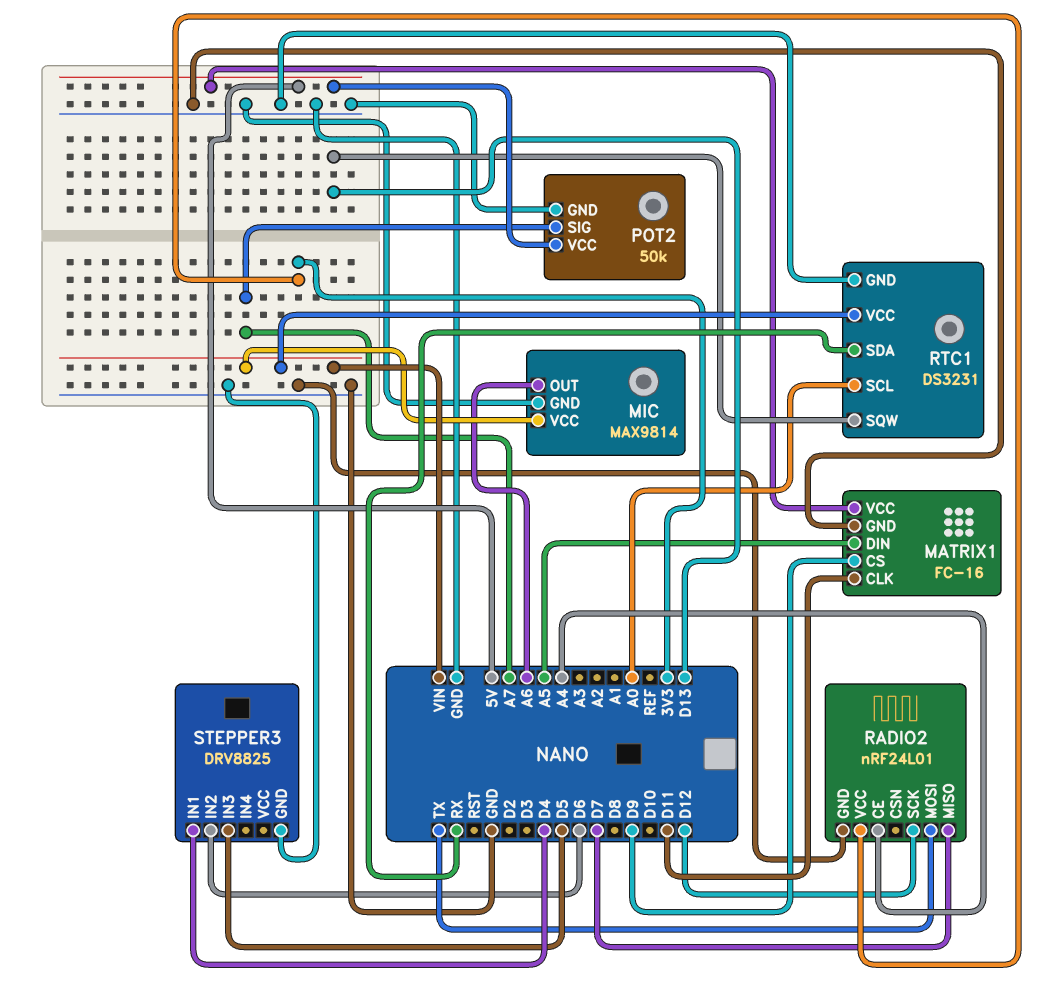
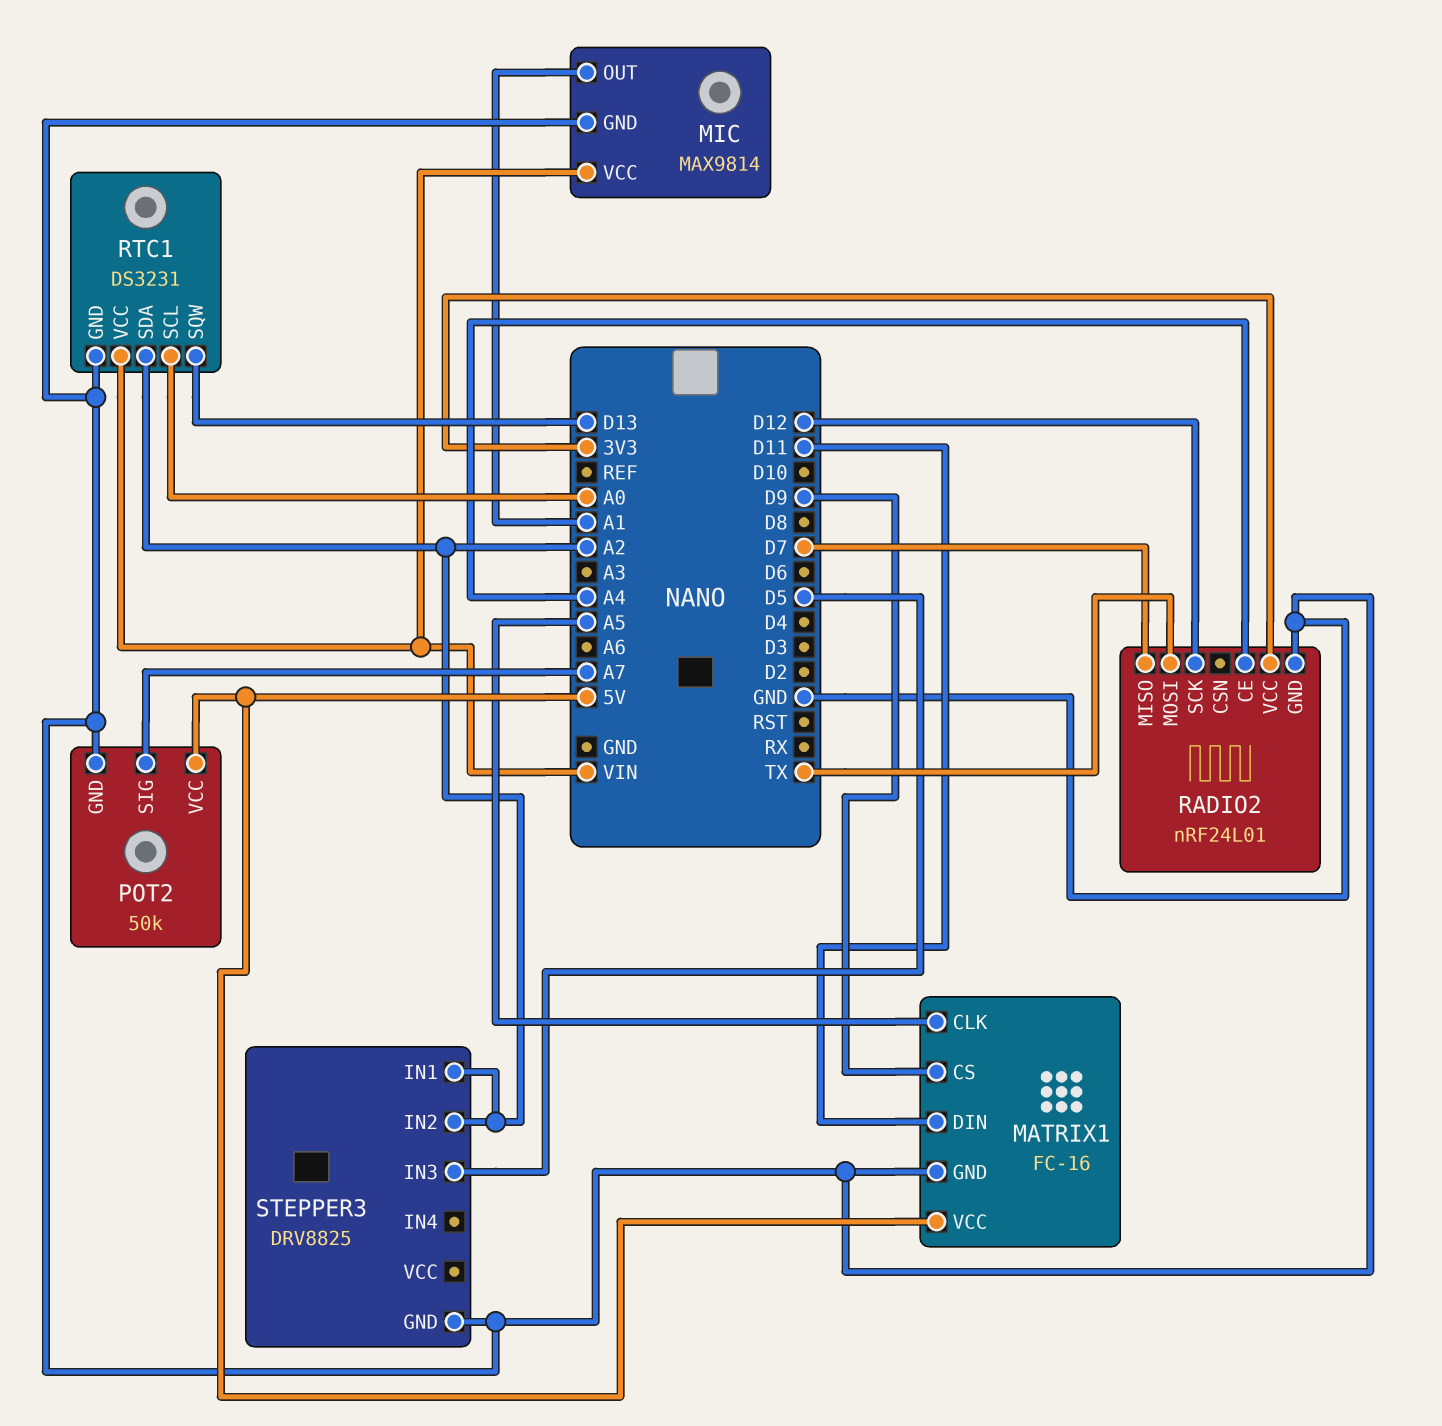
MATRIX1 pin CLK: D11 -> A5
MATRIX1 pin DIN: A5 -> D11
MIC pin OUT: A6 -> A1
RTC1 pin SDA: RX -> A2
STEPPER3 pin IN1: D4 -> A2
STEPPER3 pin IN2: D6 -> A2

